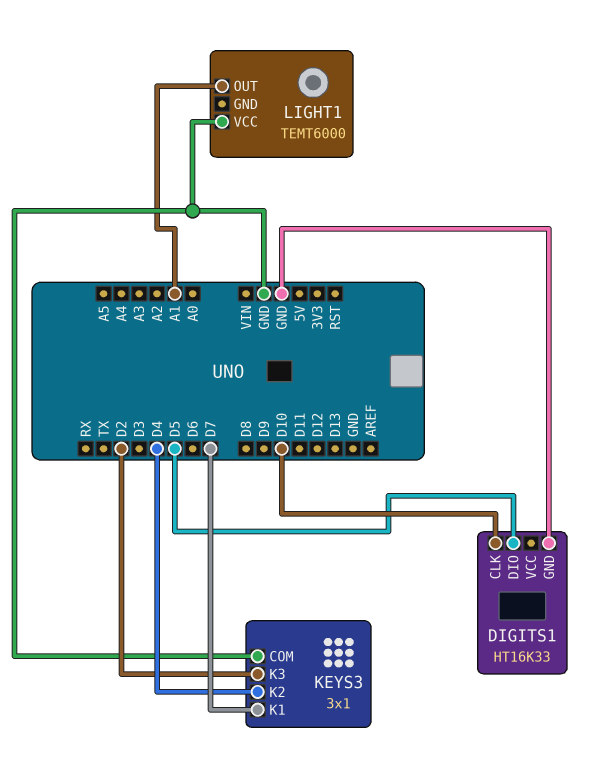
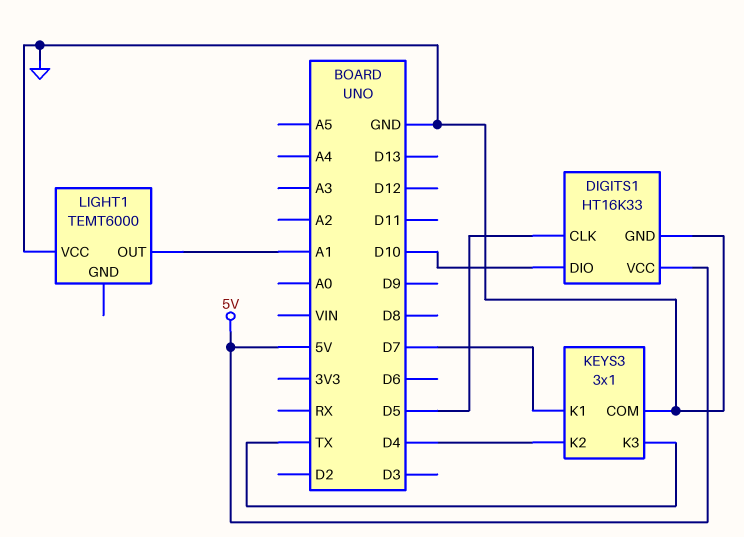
DIGITS1 pin CLK: D10 -> D5
DIGITS1 pin DIO: D5 -> D10
DIGITS1 pin VCC: none -> 5V
KEYS3 pin K3: D2 -> TX

